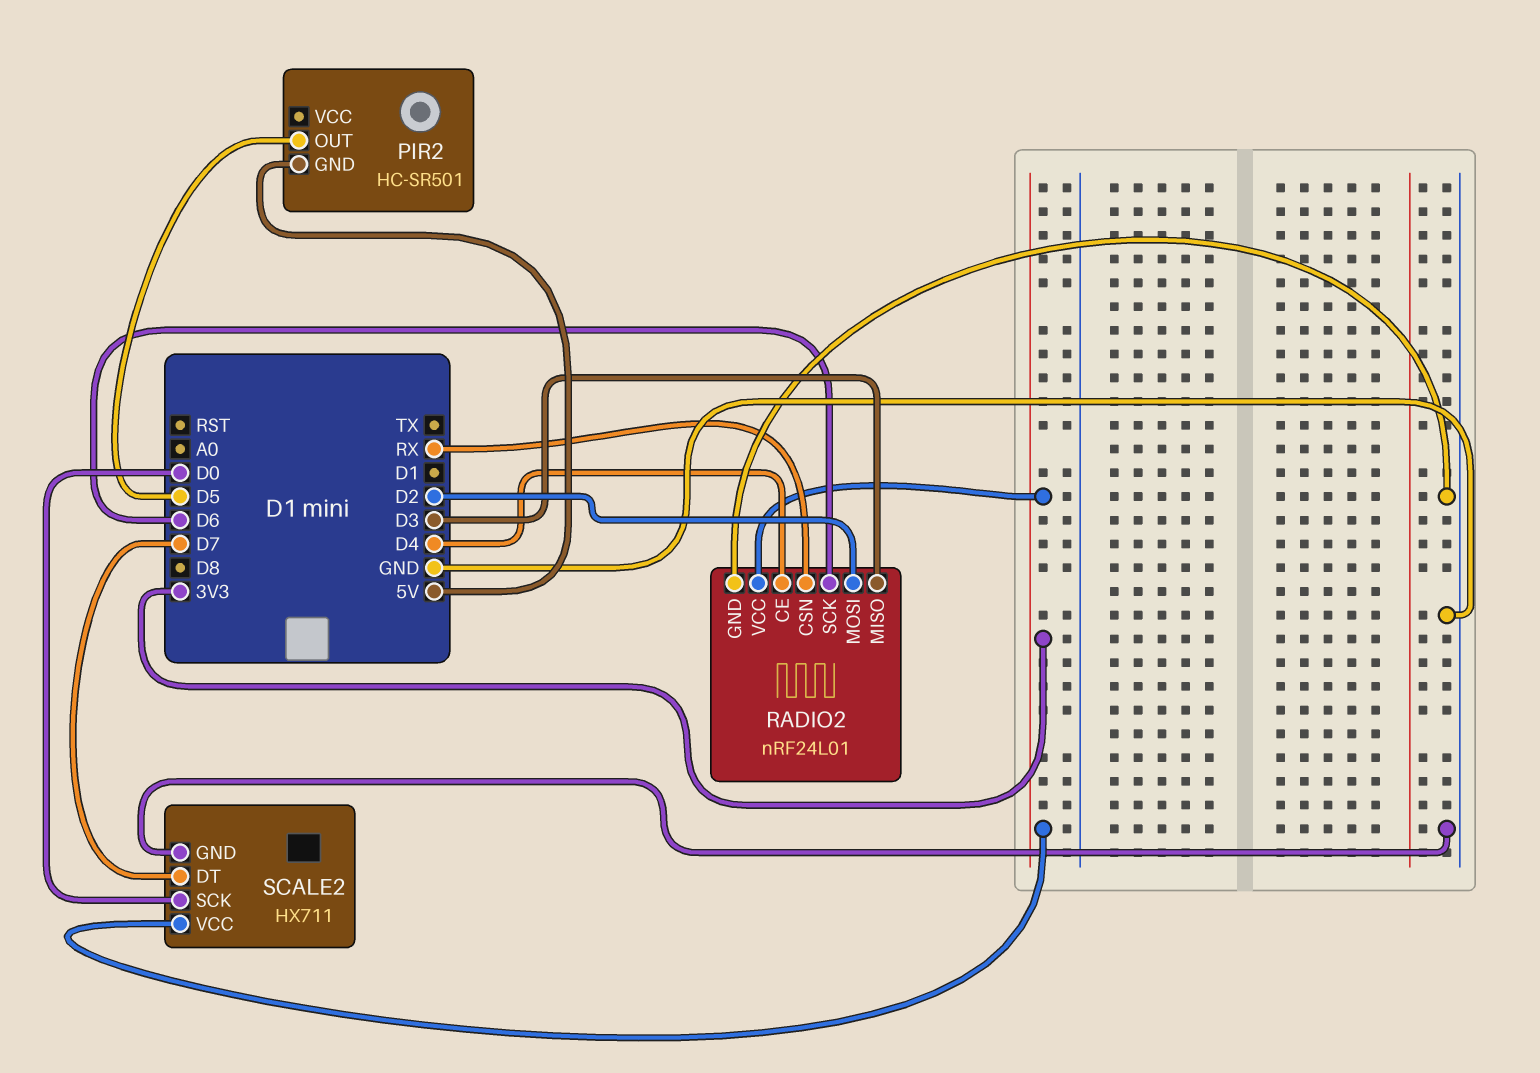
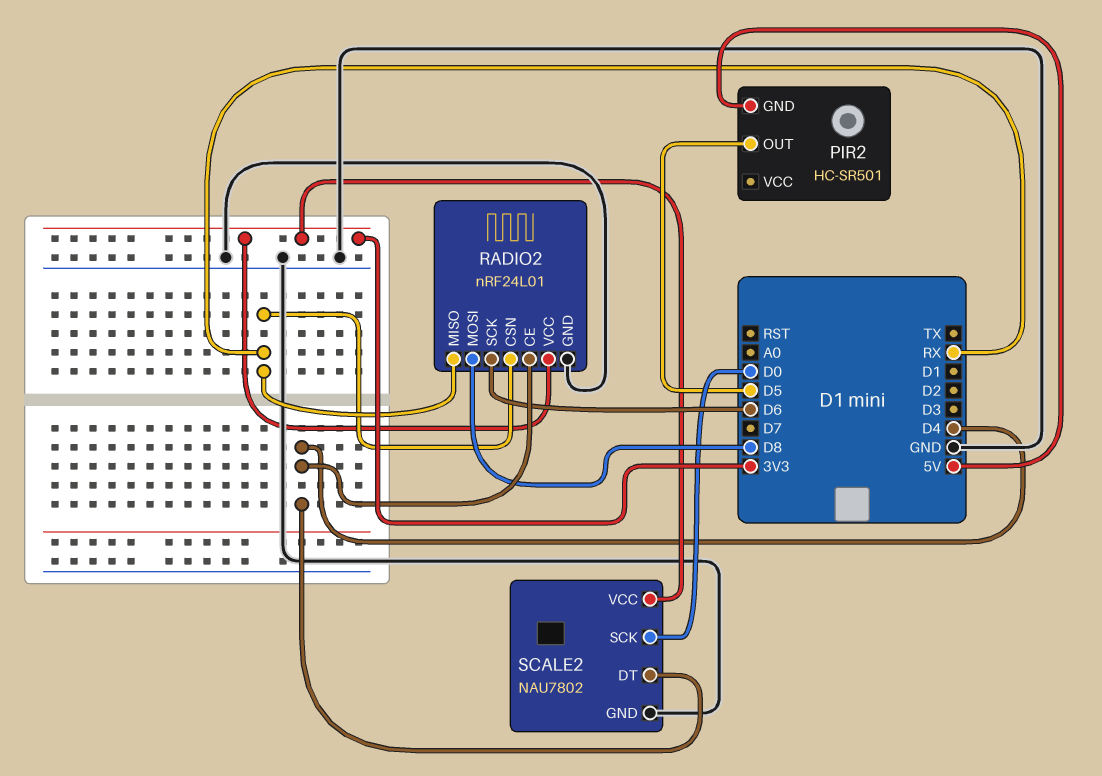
RADIO2 pin MISO: D3 -> RX
RADIO2 pin MOSI: D2 -> D8
SCALE2: HX711 -> NAU7802
SCALE2 pin DT: D7 -> D4

